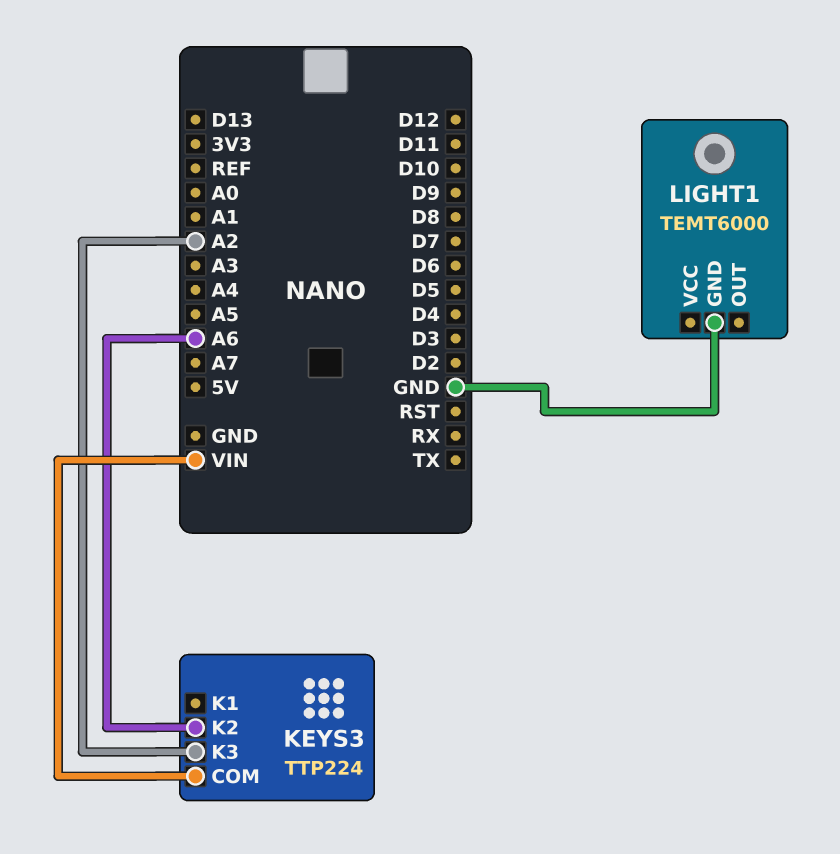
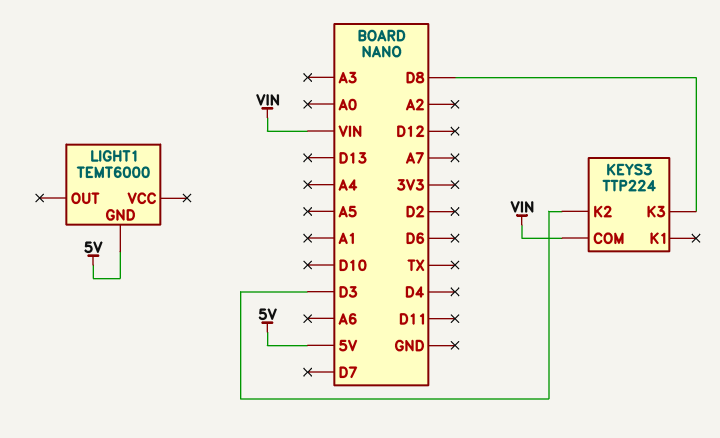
KEYS3 pin K2: A6 -> D3
KEYS3 pin K3: A2 -> D8
LIGHT1 pin GND: GND -> 5V

